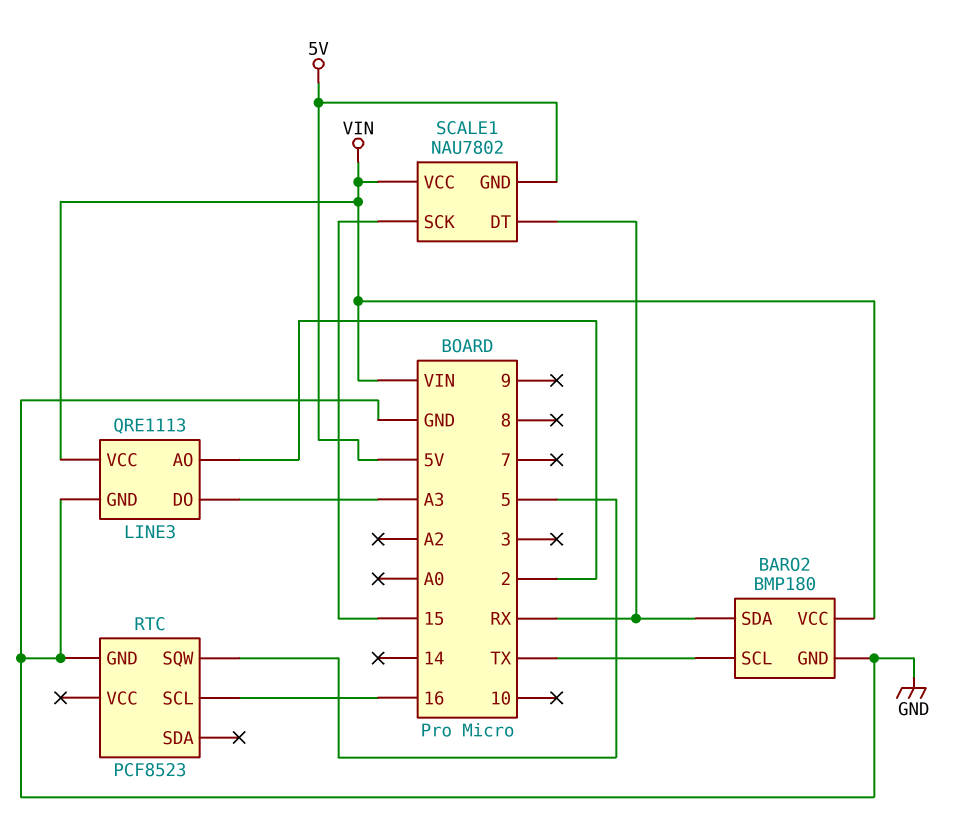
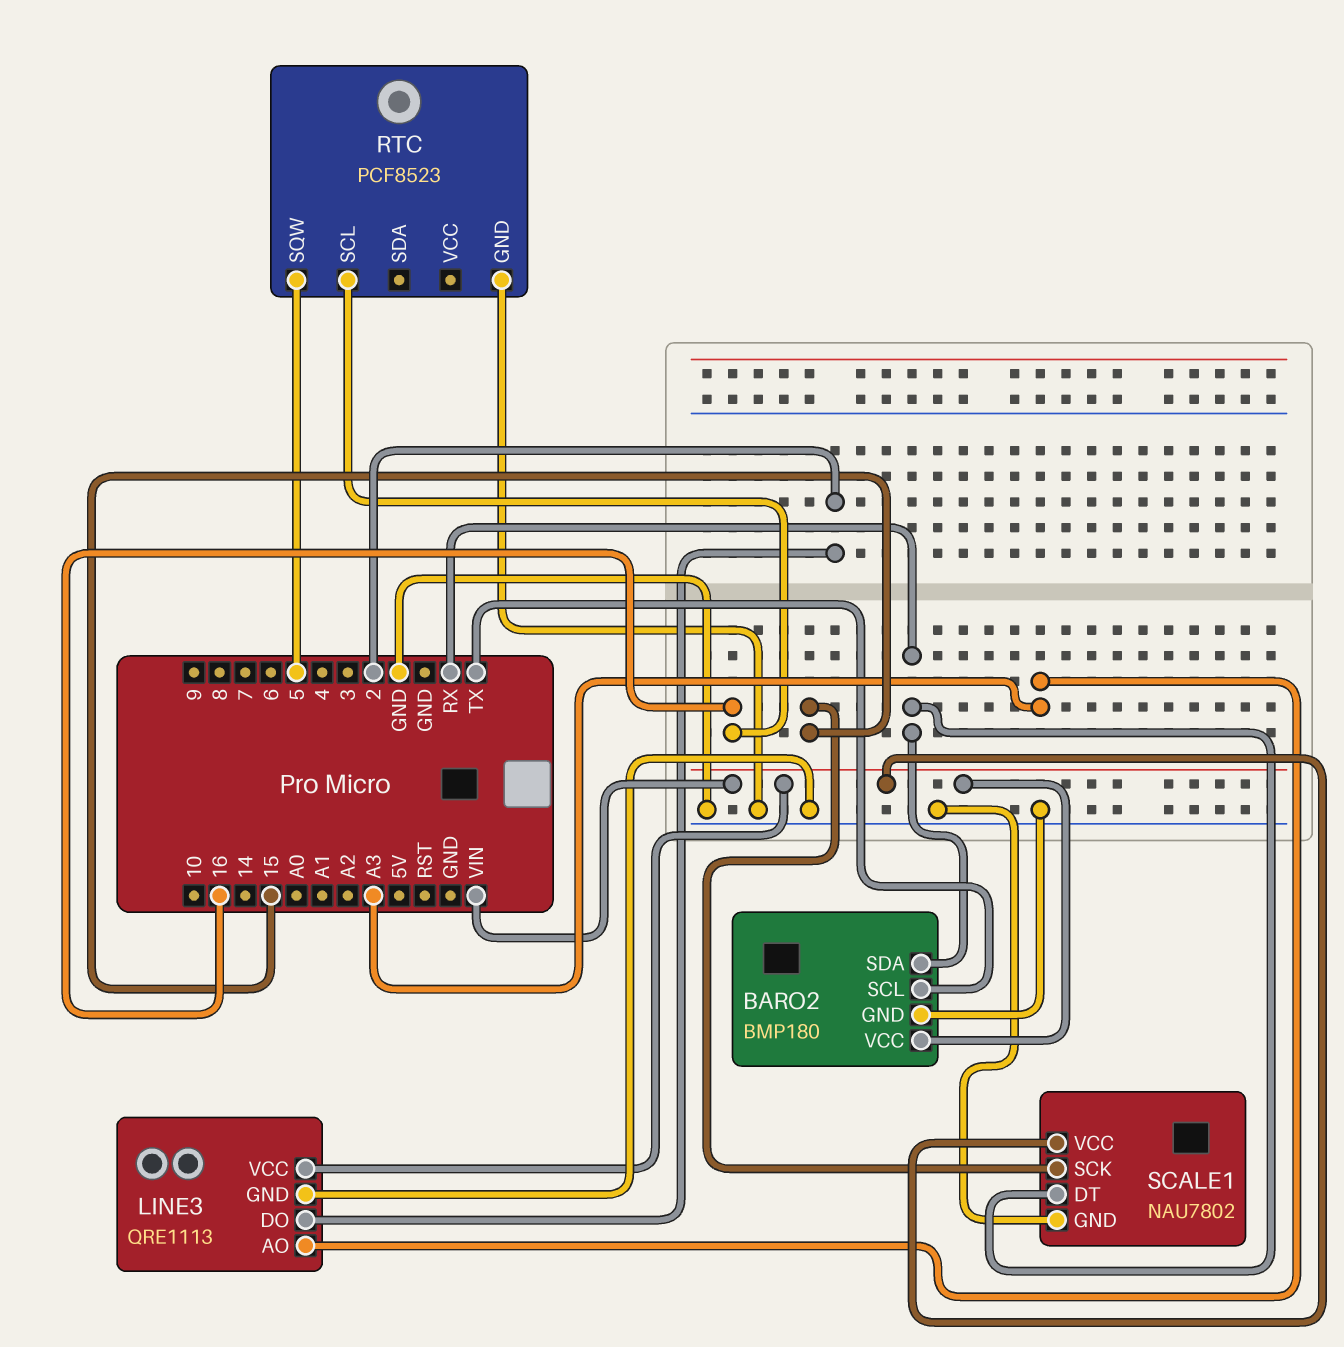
LINE3 pin AO: 2 -> A3
LINE3 pin DO: A3 -> 2
SCALE1 pin GND: 5V -> GND

